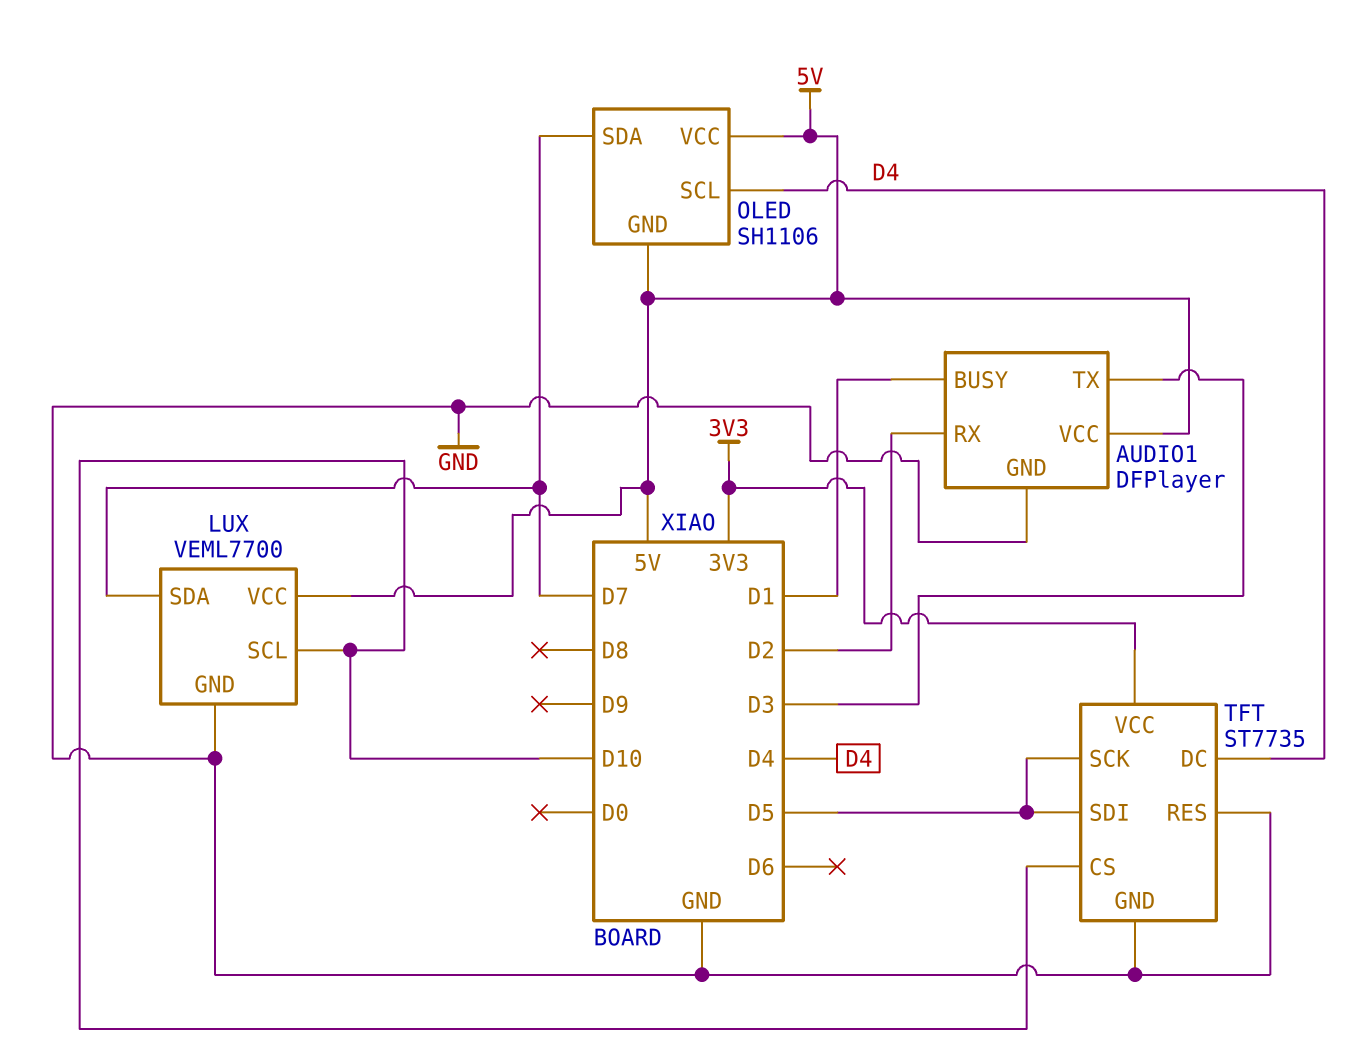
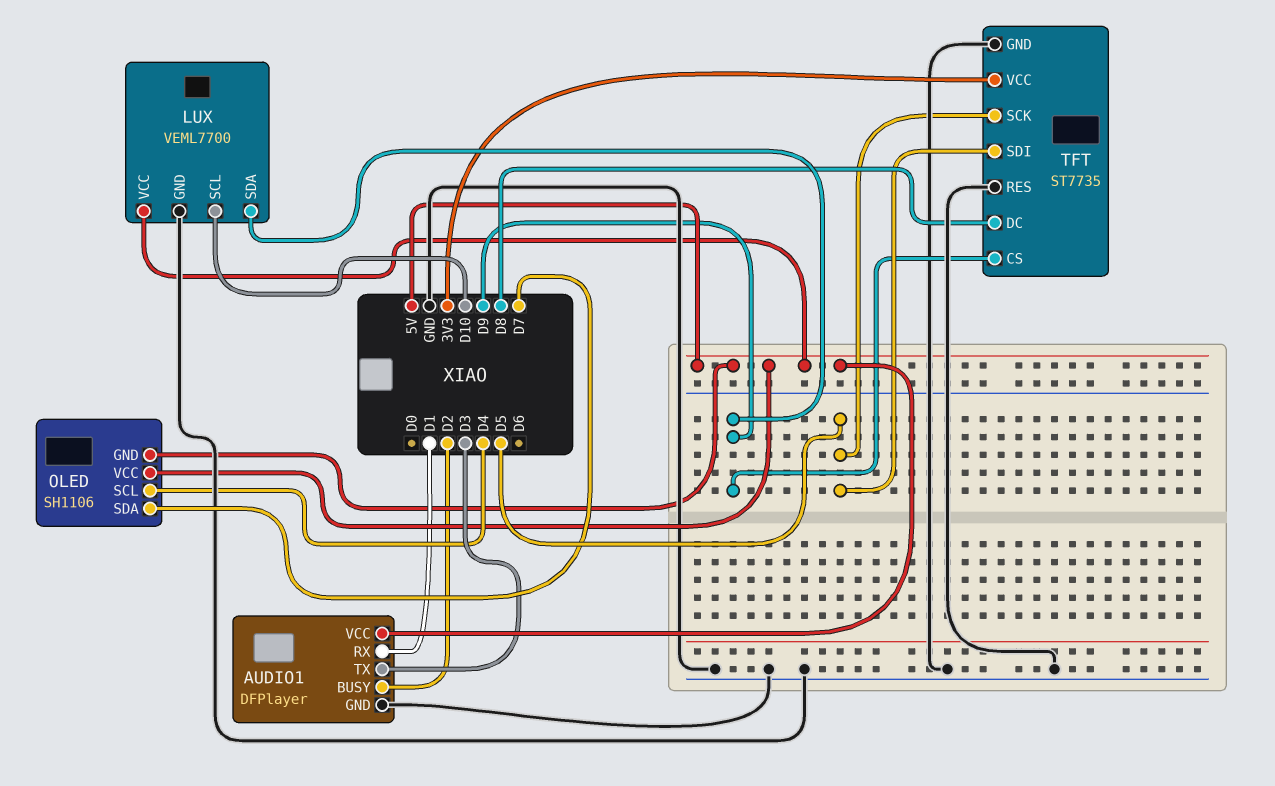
AUDIO1 pin BUSY: D1 -> D2
AUDIO1 pin RX: D2 -> D1
LUX pin SDA: D7 -> D9
TFT pin CS: D10 -> D9
TFT pin DC: D4 -> D8

